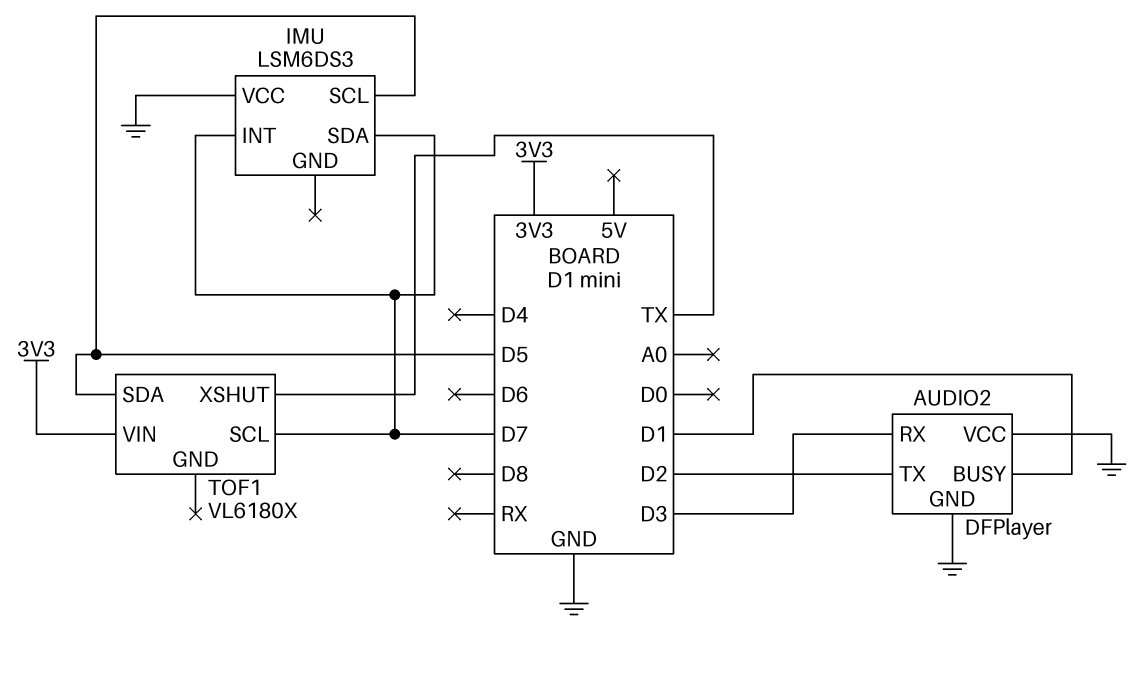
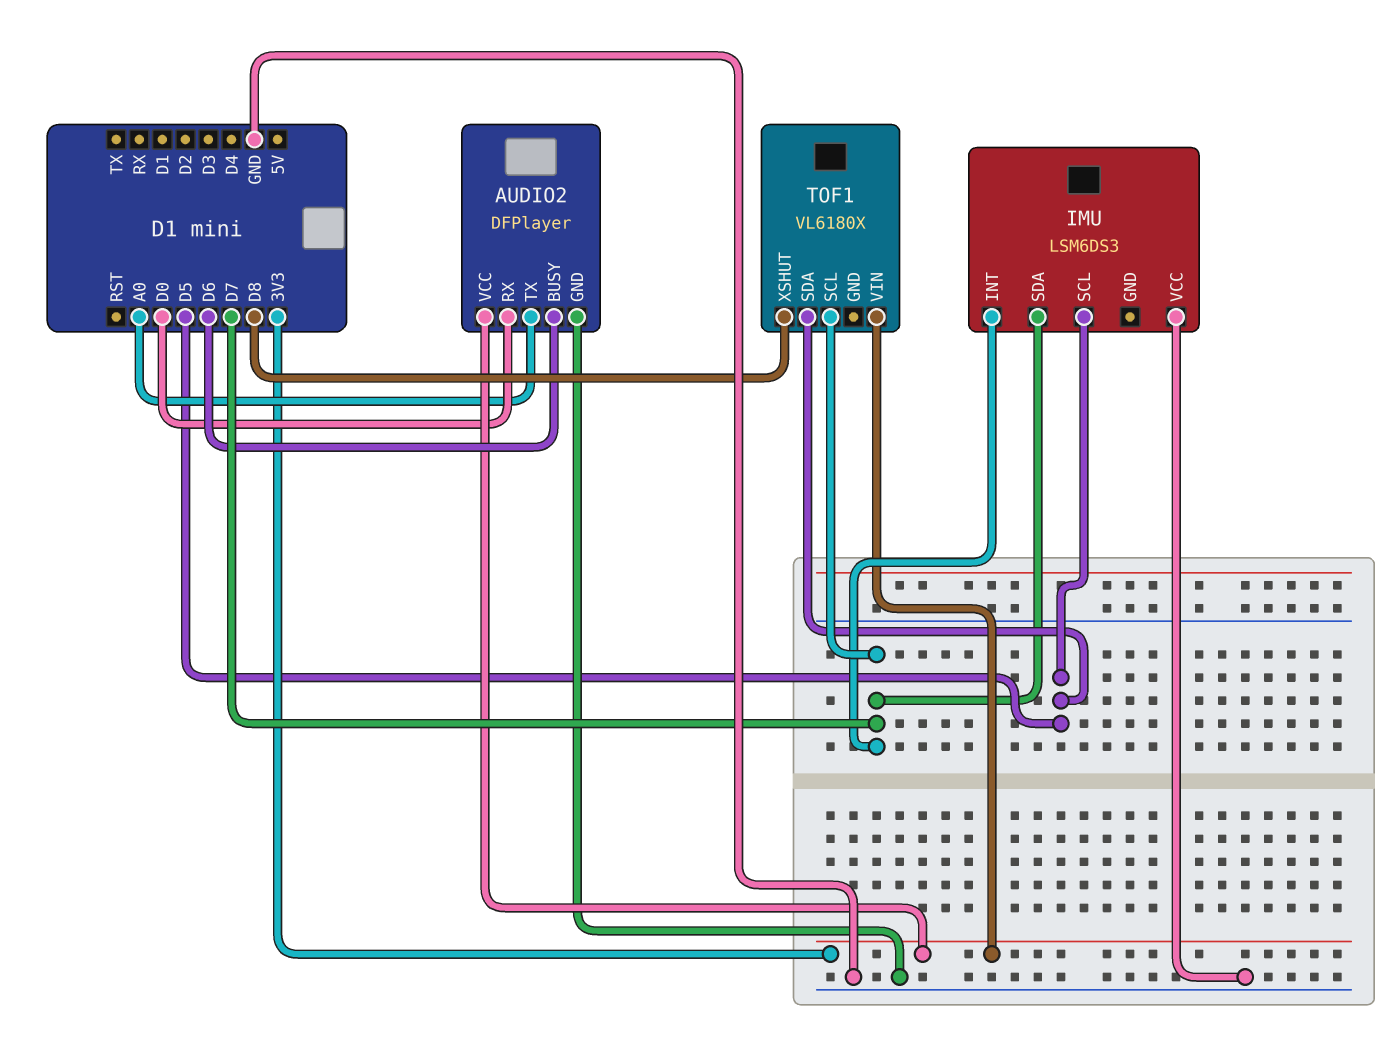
AUDIO2 pin BUSY: D1 -> D6
AUDIO2 pin RX: D3 -> D0
AUDIO2 pin TX: D2 -> A0
AUDIO2 pin VCC: GND -> 3V3
TOF1 pin XSHUT: TX -> D8

